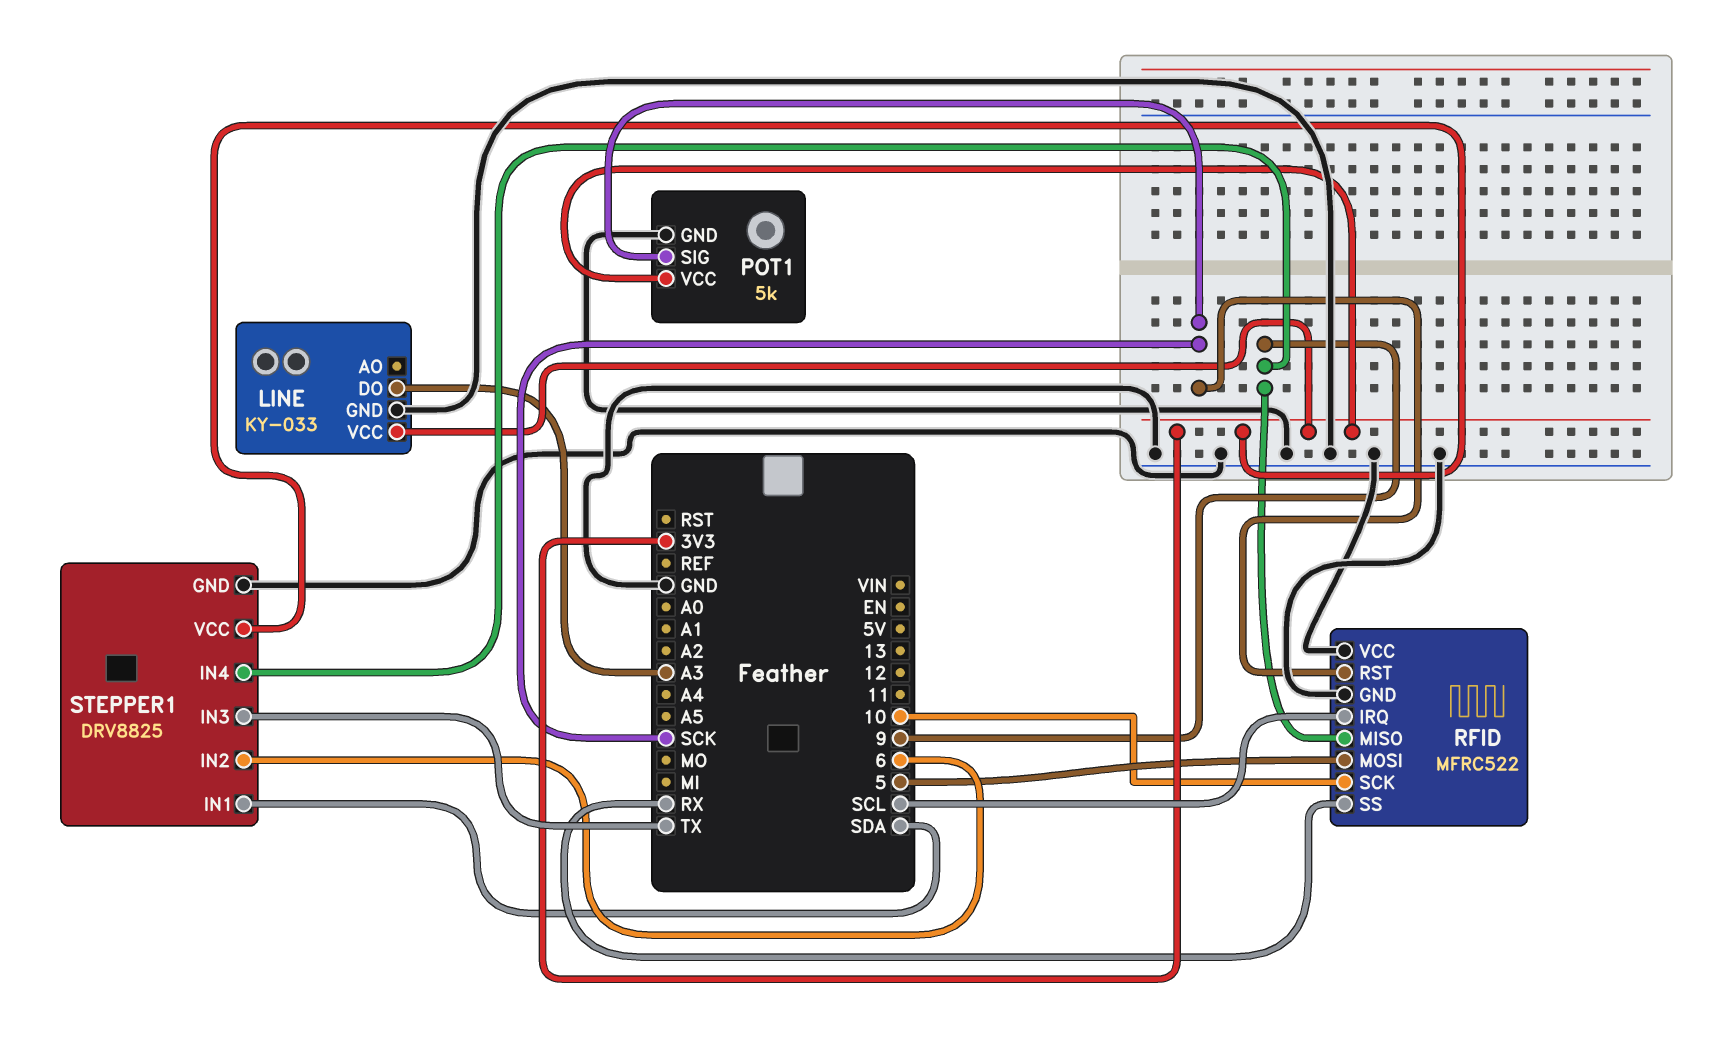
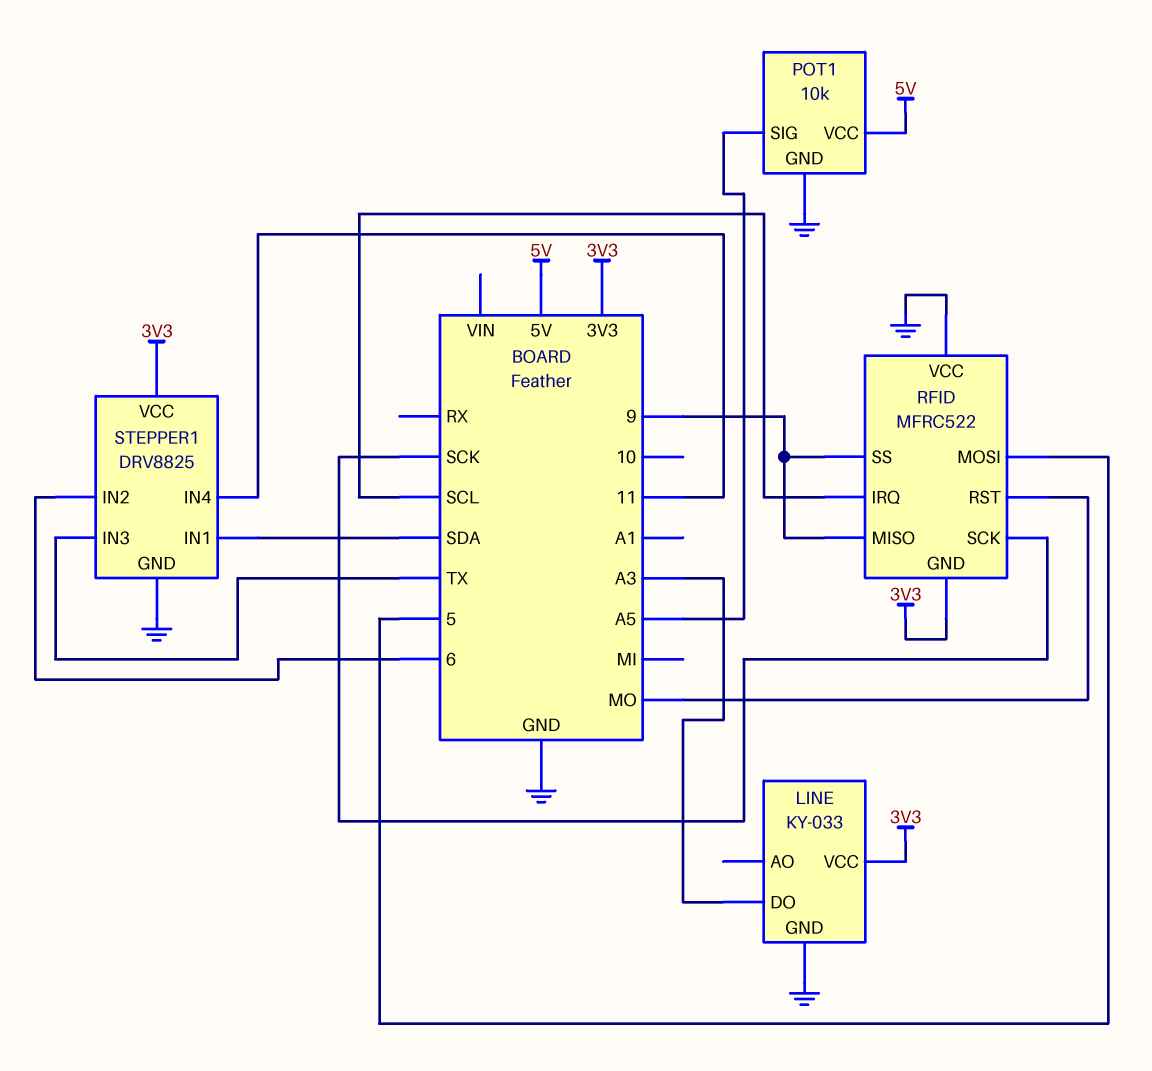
POT1: 5k -> 10k
POT1 pin SIG: SCK -> A5
POT1 pin VCC: 3V3 -> 5V
RFID pin GND: GND -> 3V3
RFID pin RST: SCK -> MO
RFID pin SCK: 10 -> SCK
RFID pin SS: RX -> 9
STEPPER1 pin IN4: 9 -> 11

